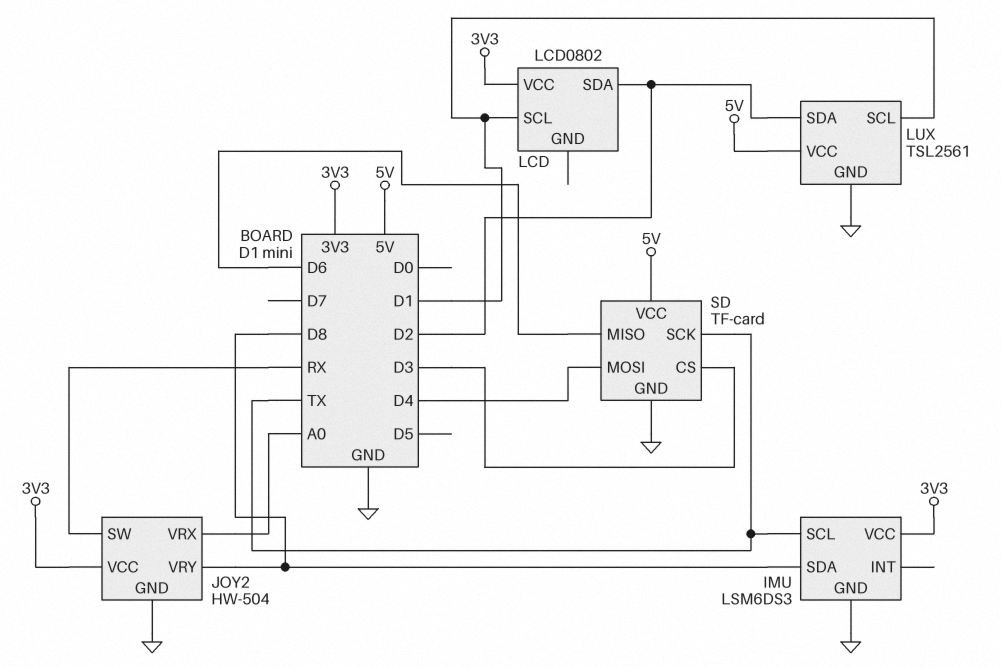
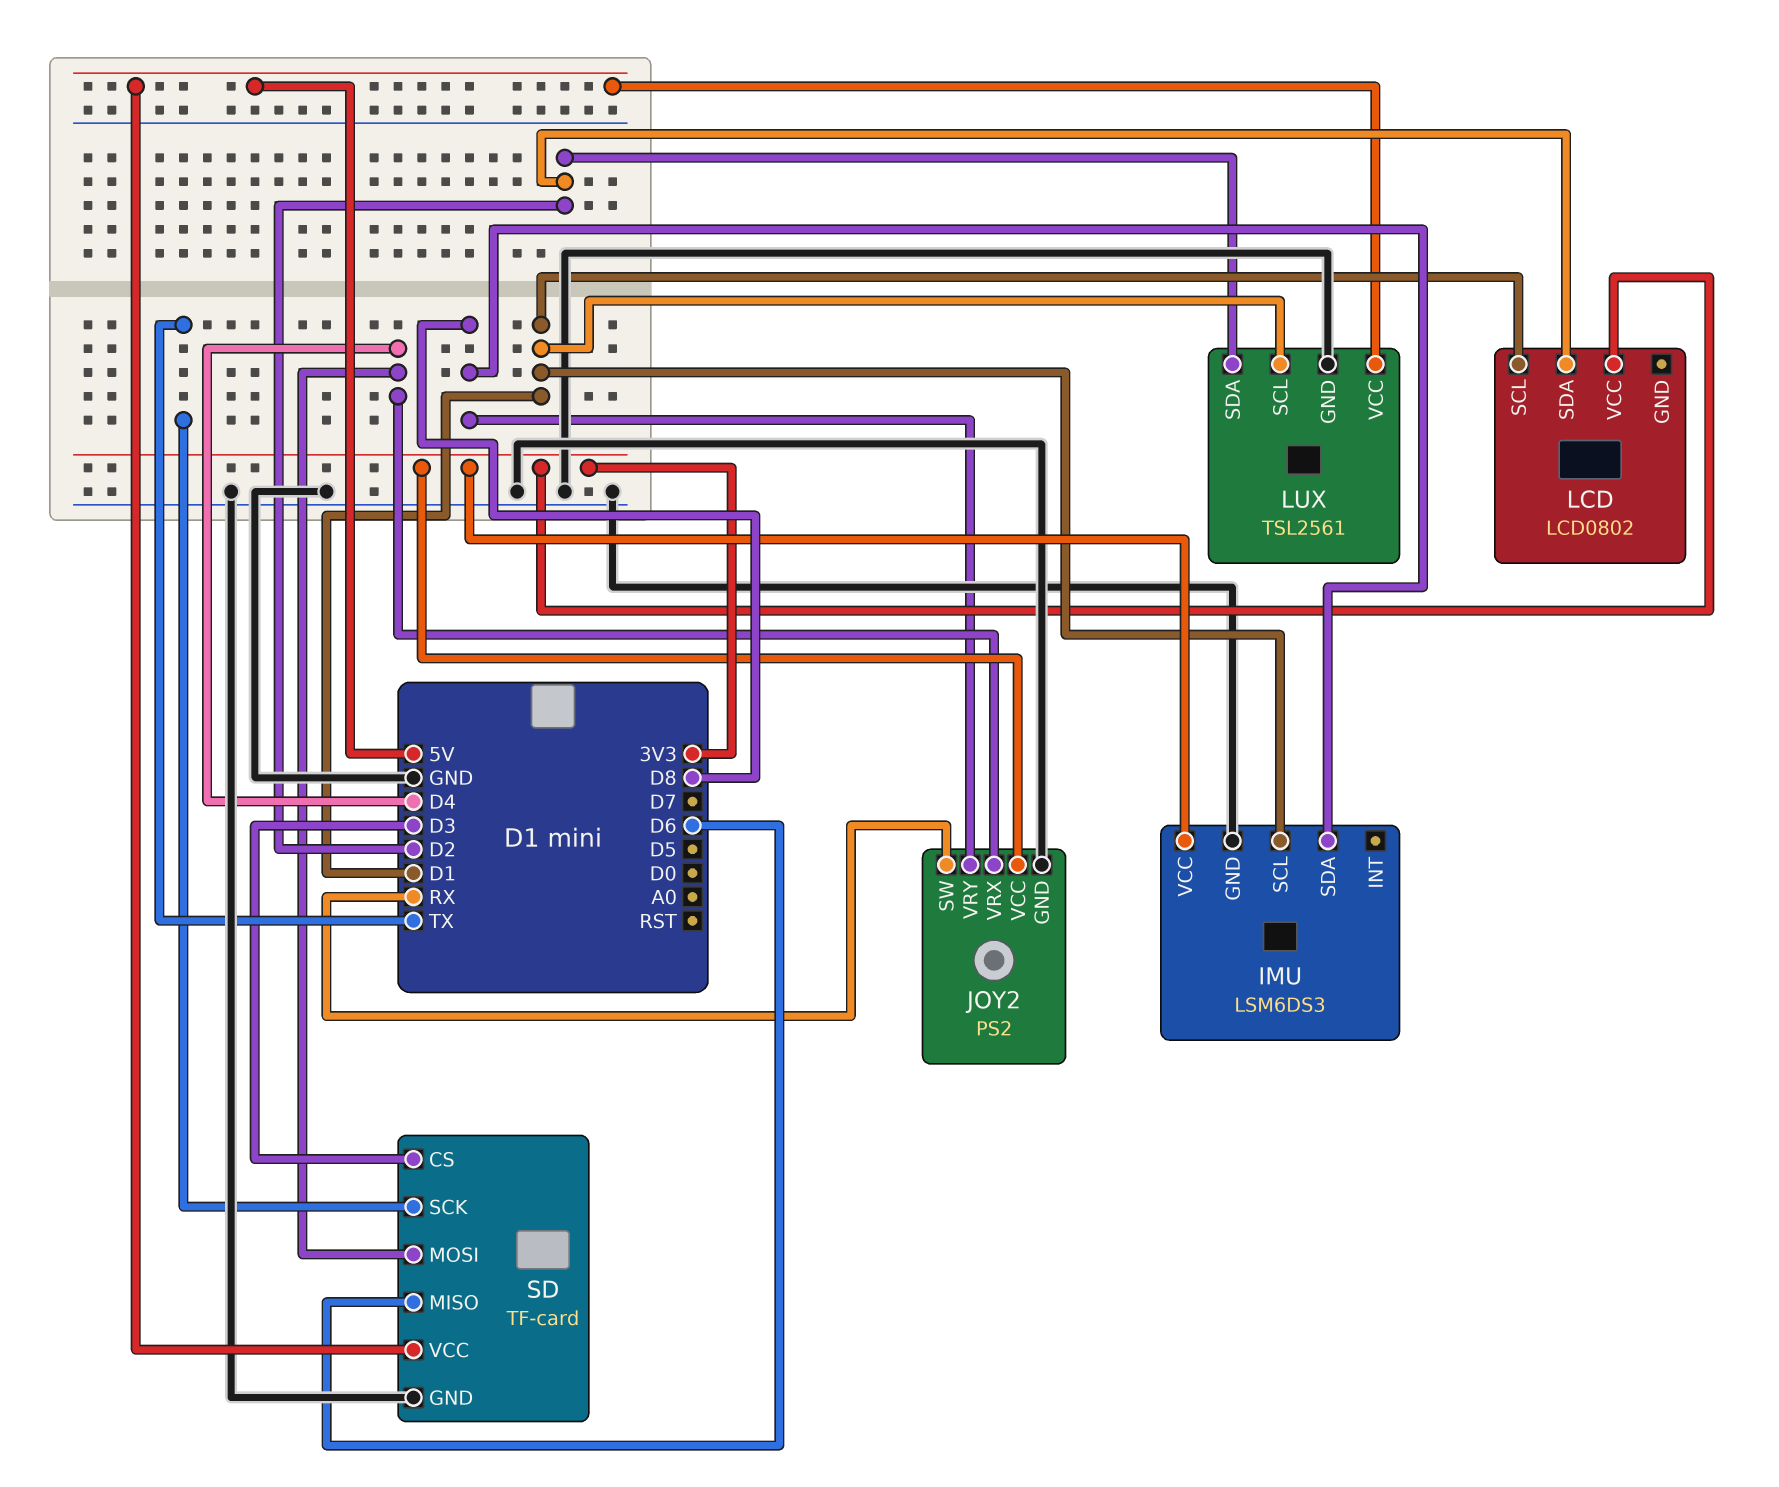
IMU pin SCL: TX -> D1
JOY2: HW-504 -> PS2
JOY2 pin VRX: A0 -> D4

